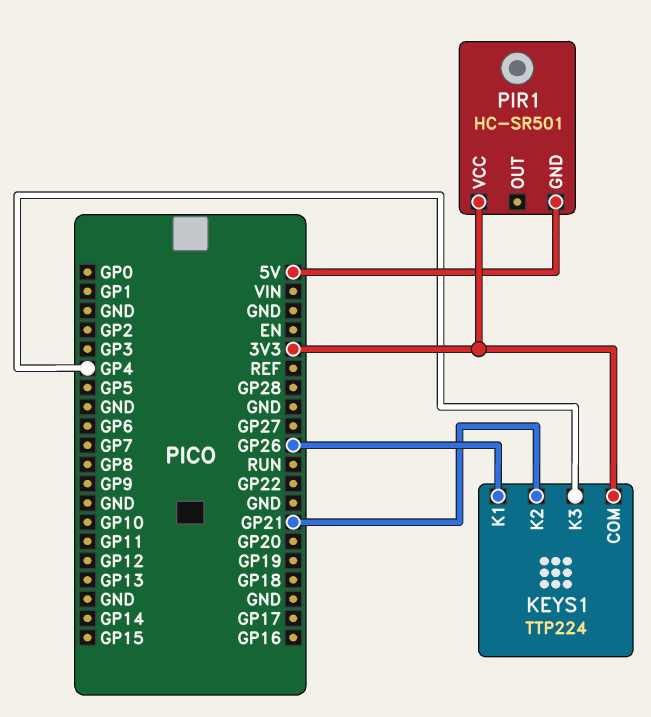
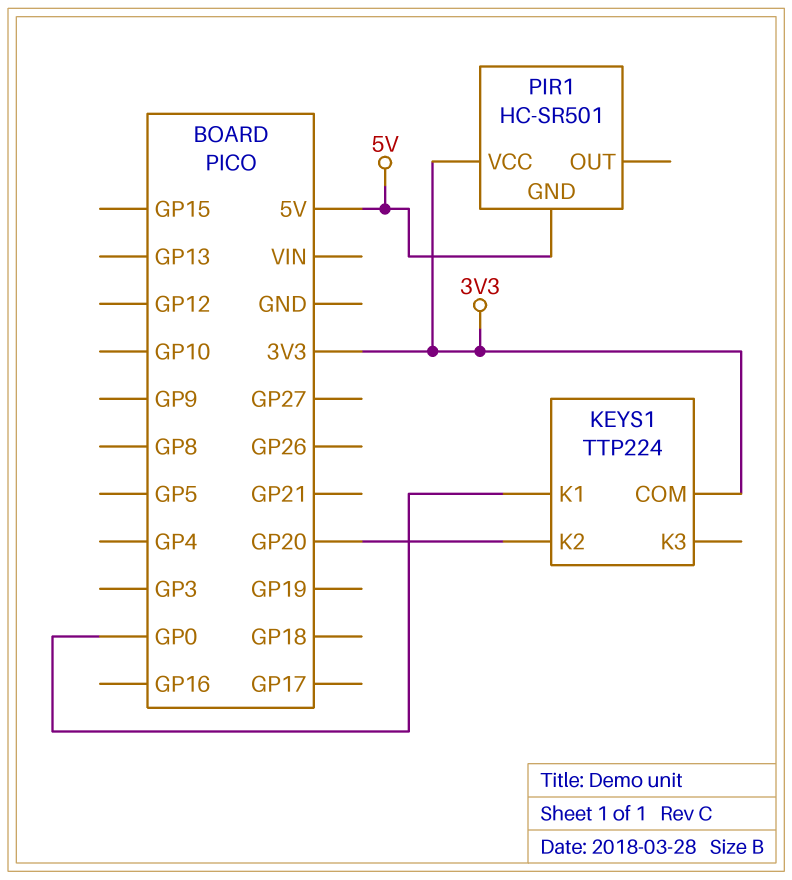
KEYS1 pin K1: GP26 -> GP0
KEYS1 pin K2: GP21 -> GP20
KEYS1 pin K3: GP4 -> none

